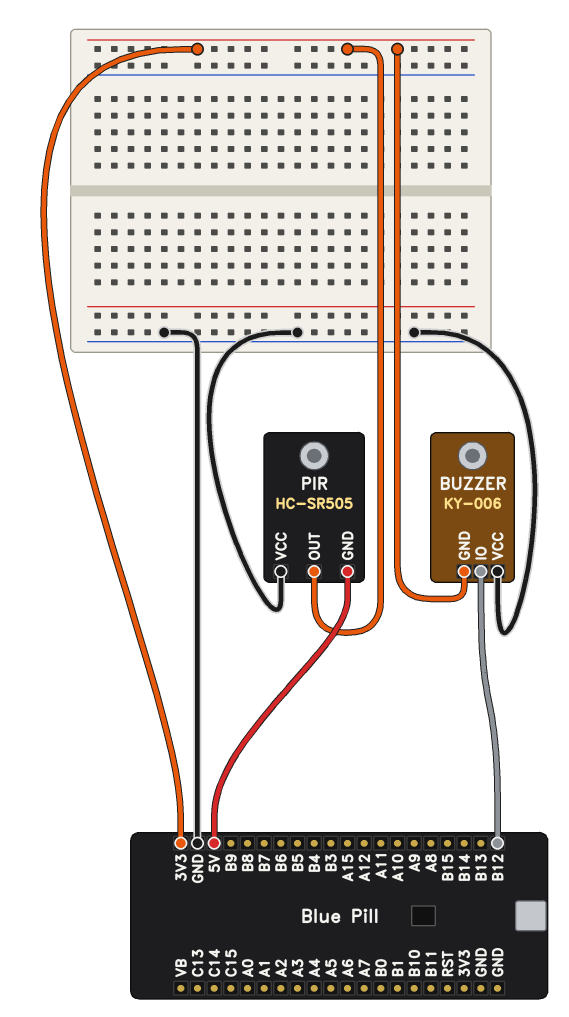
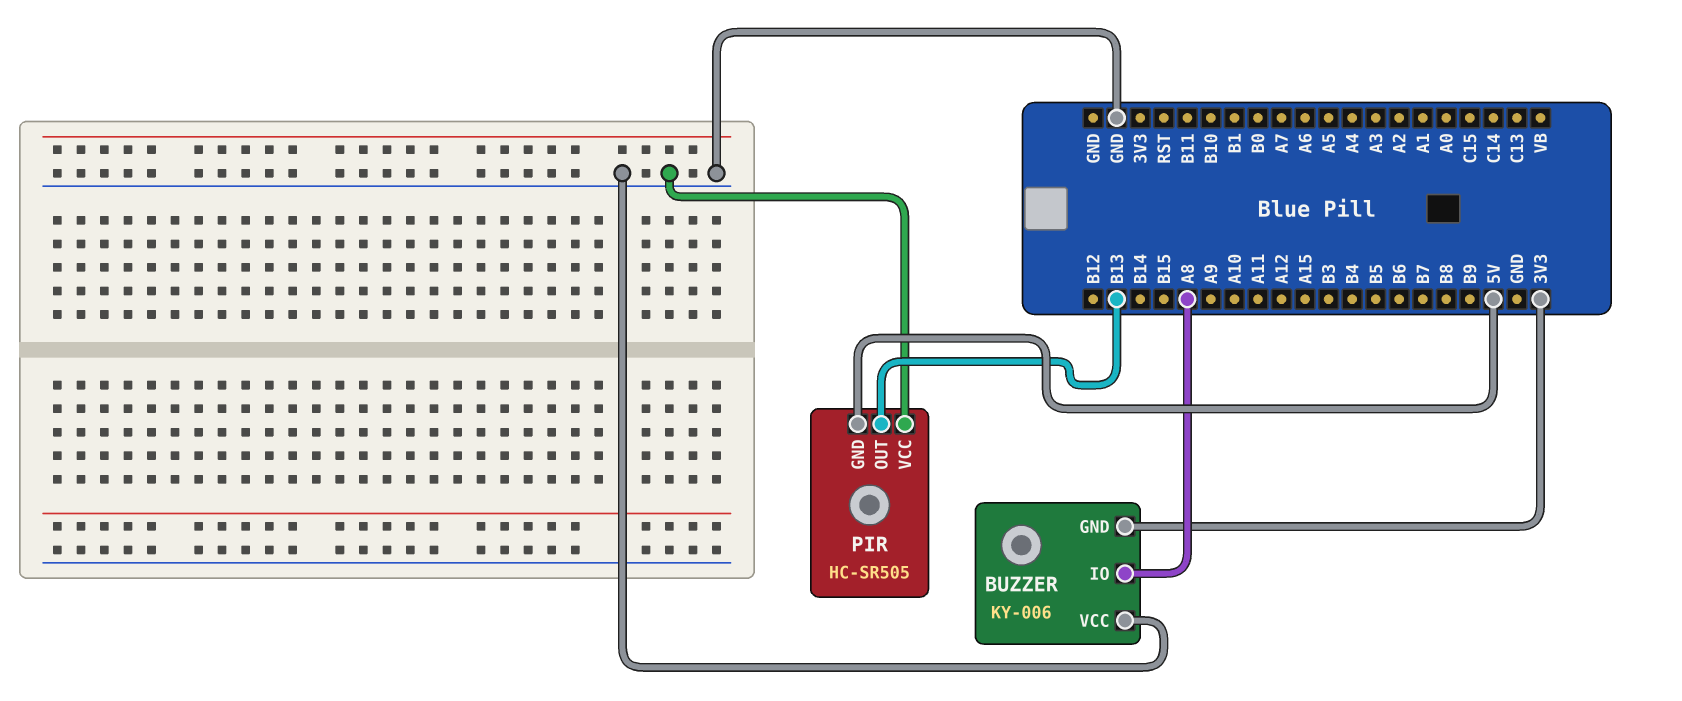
BUZZER pin IO: B12 -> A8
PIR pin OUT: 3V3 -> B13

